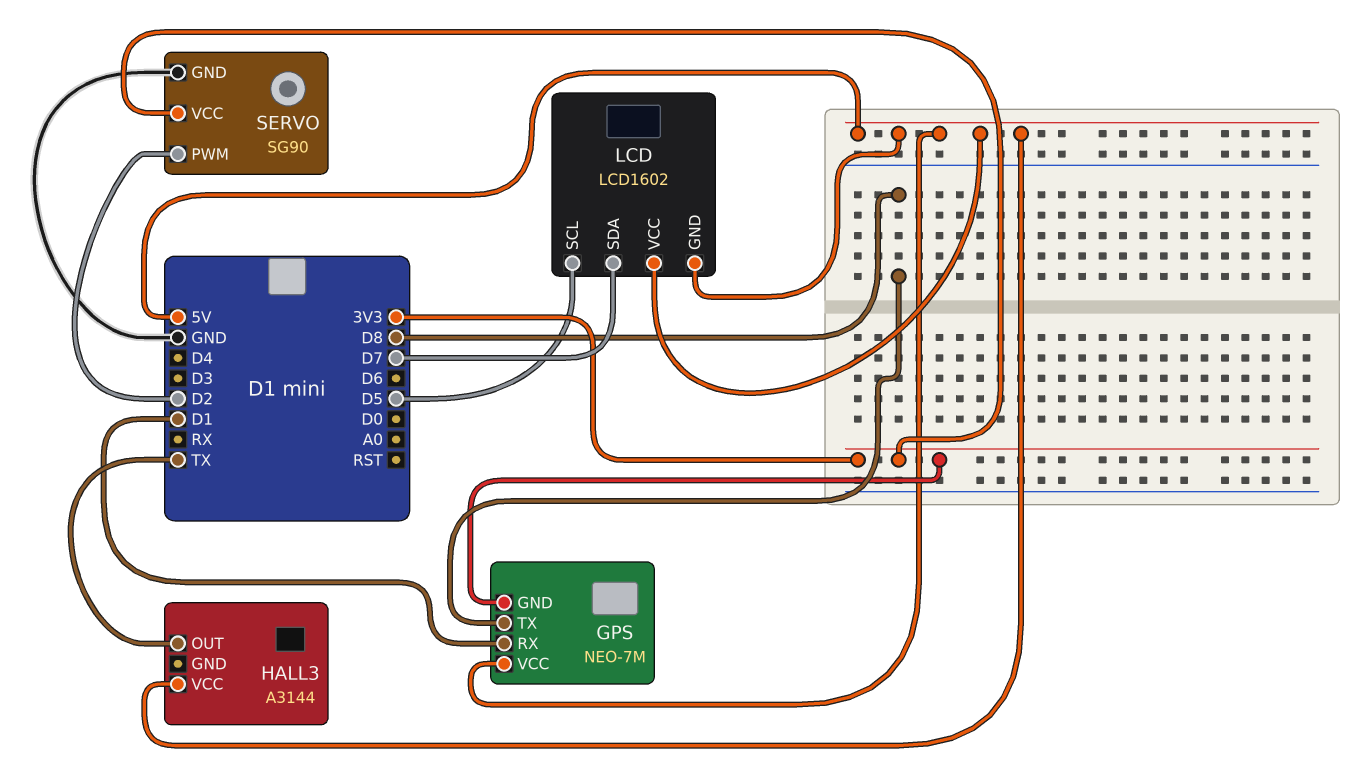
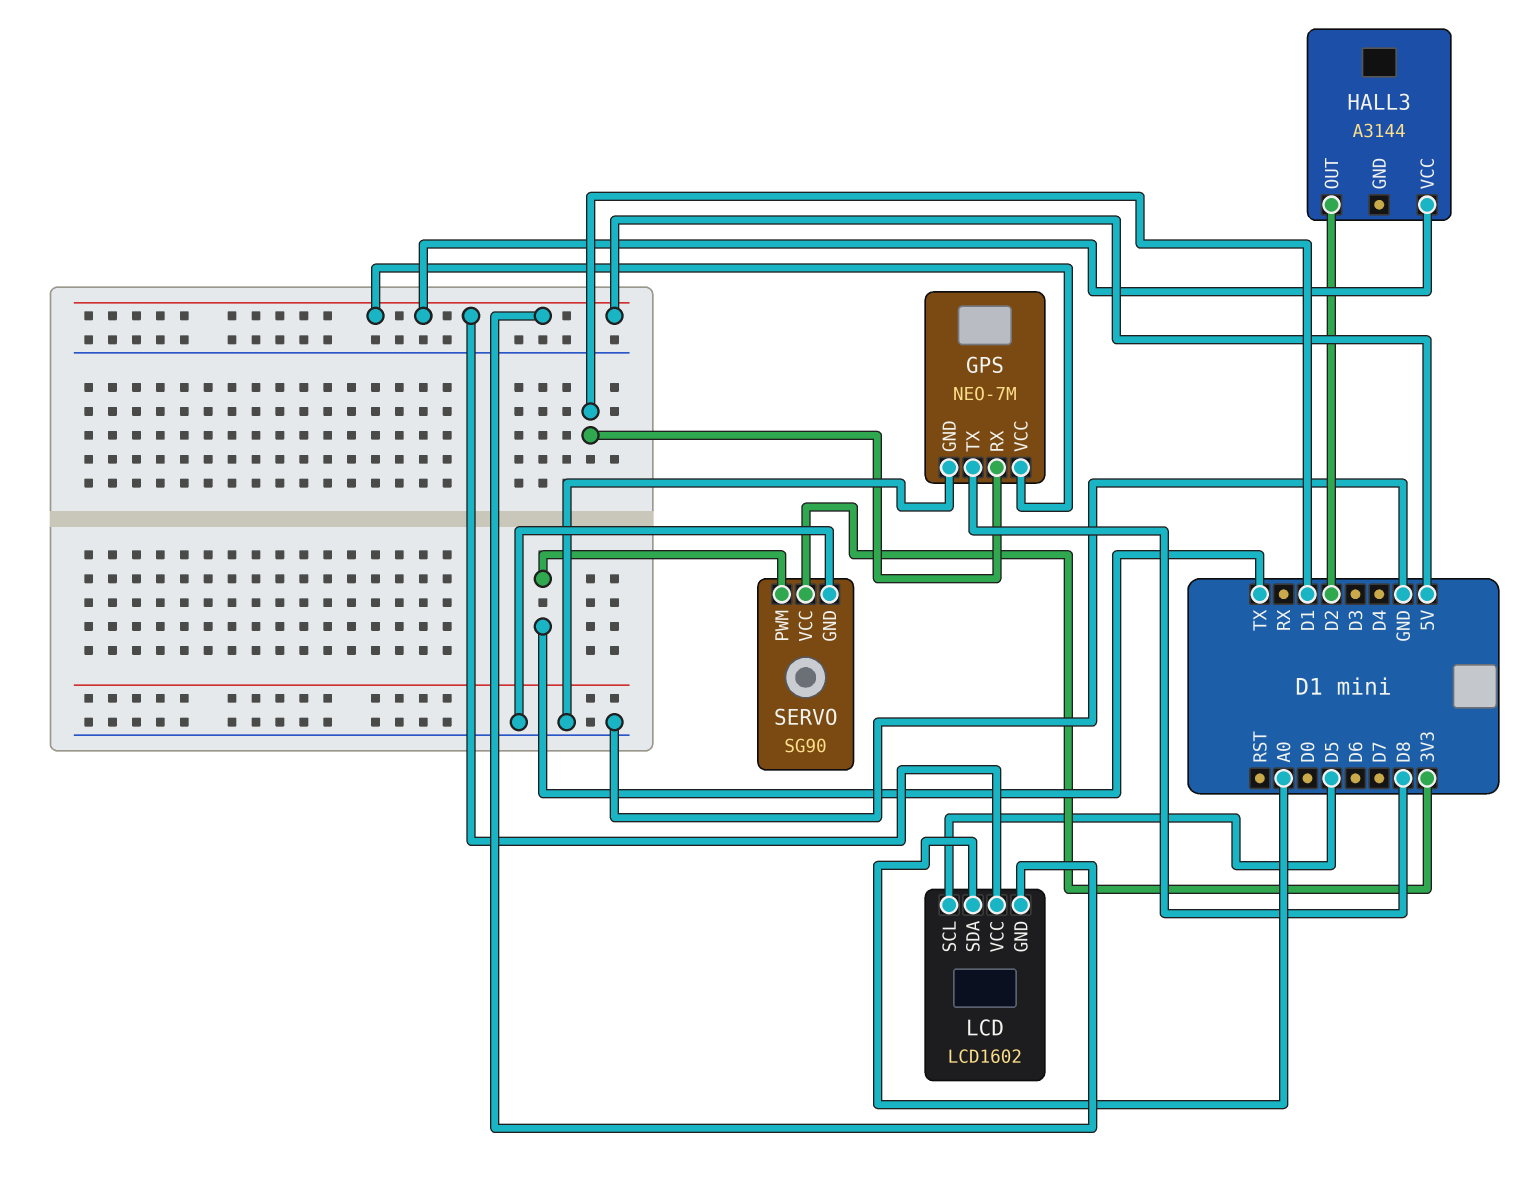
GPS pin GND: 3V3 -> GND
HALL3 pin OUT: TX -> D2
LCD pin SDA: D7 -> A0
SERVO pin PWM: D2 -> TX

